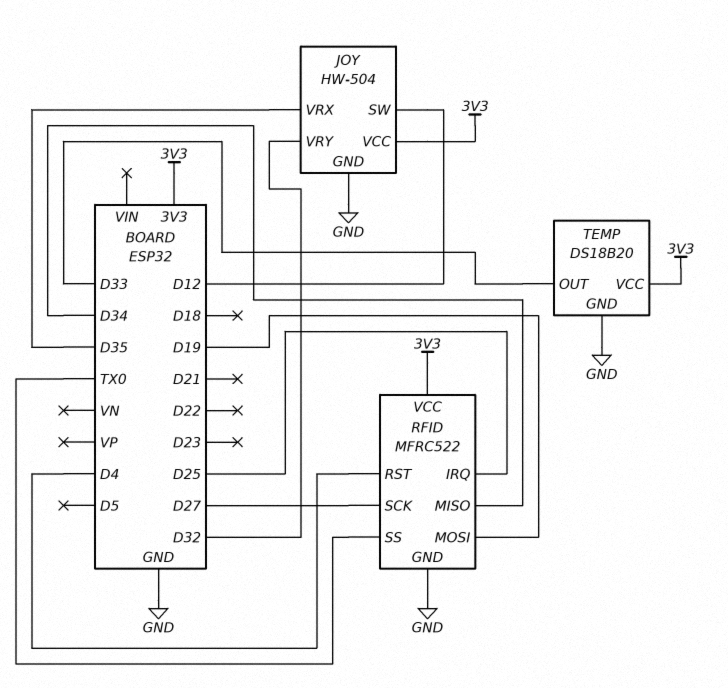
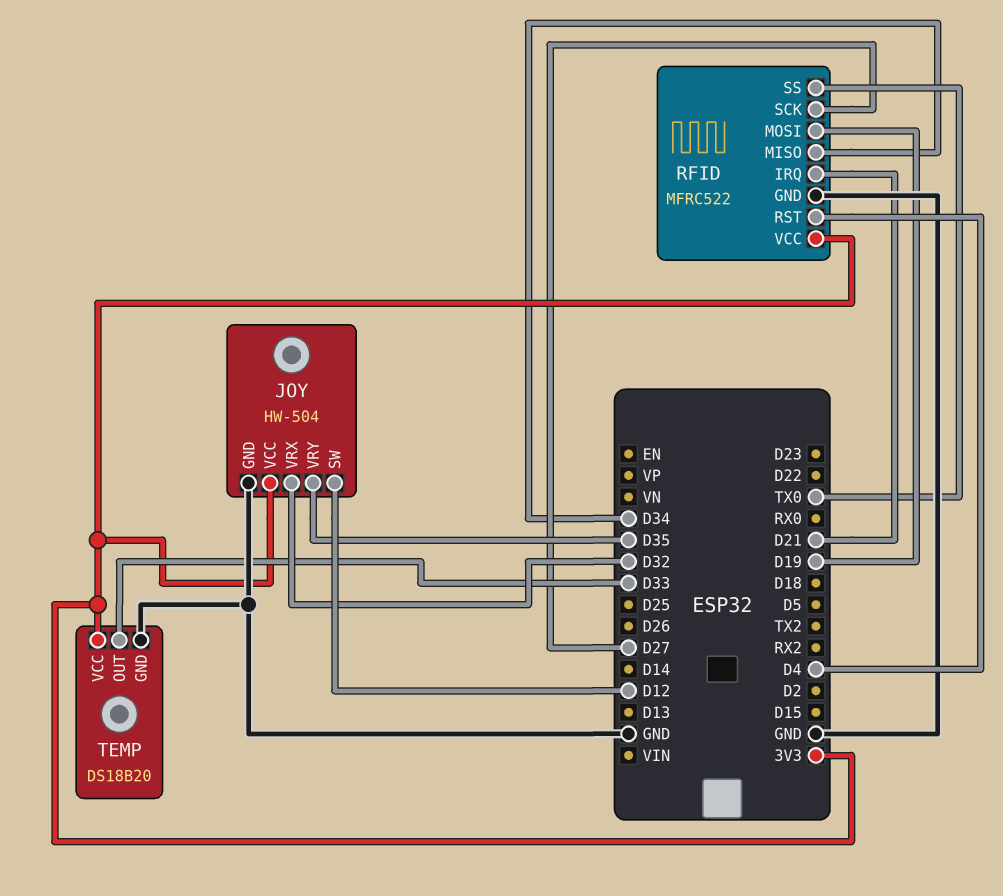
JOY pin VRX: D35 -> D32
JOY pin VRY: D32 -> D35
RFID pin IRQ: D25 -> D21

